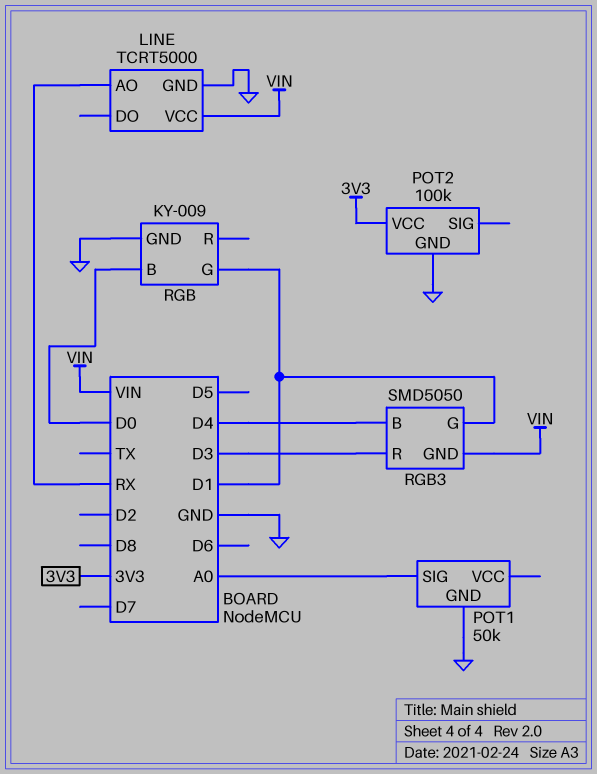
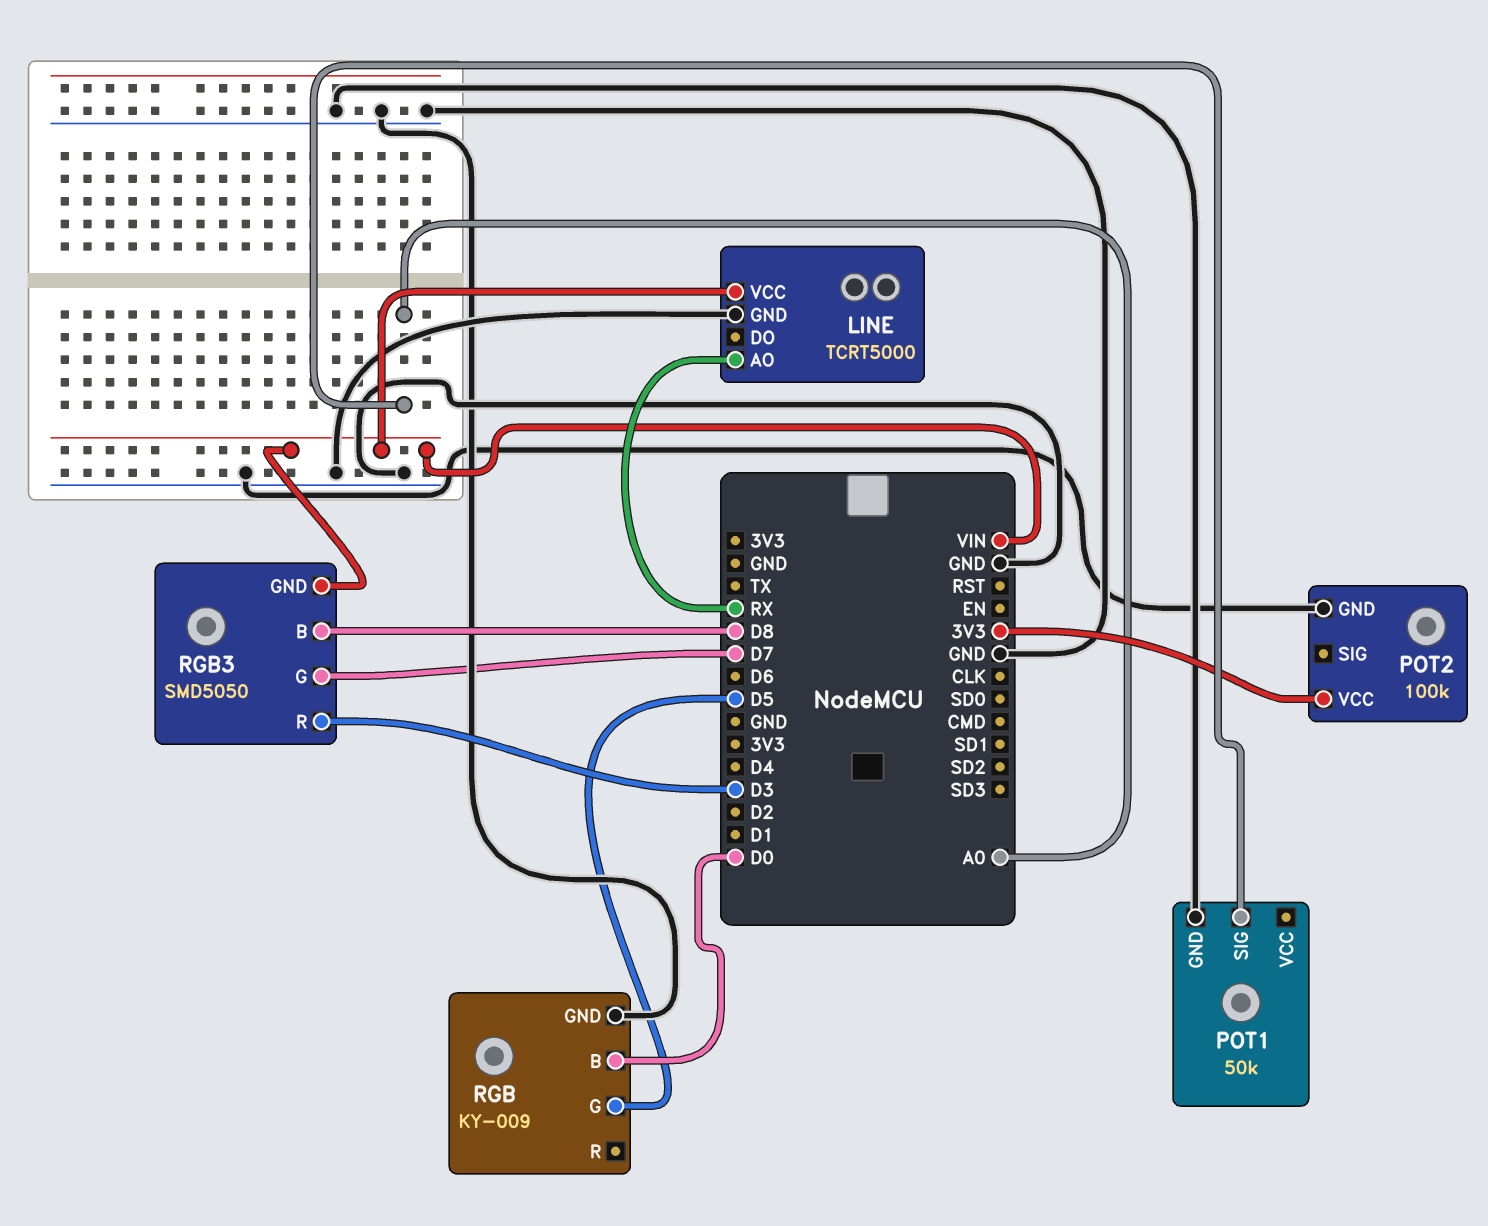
RGB pin G: D1 -> D5
RGB3 pin B: D4 -> D8
RGB3 pin G: D1 -> D7

